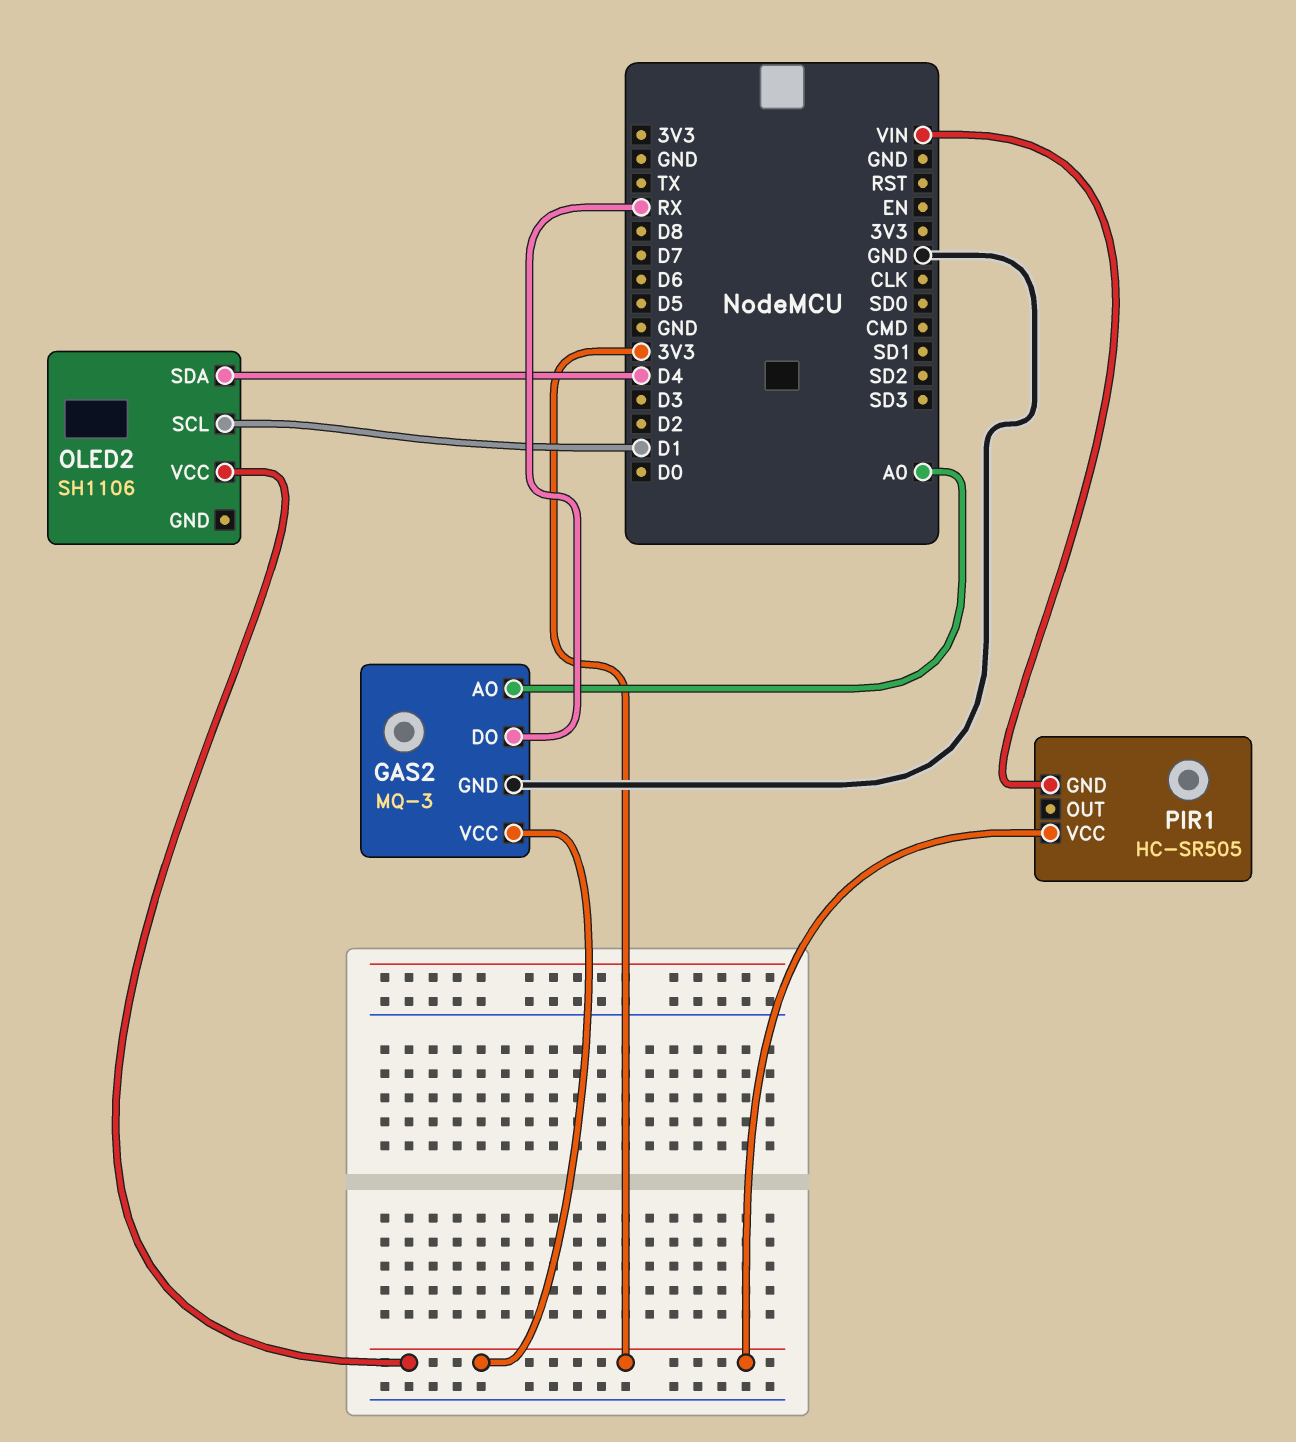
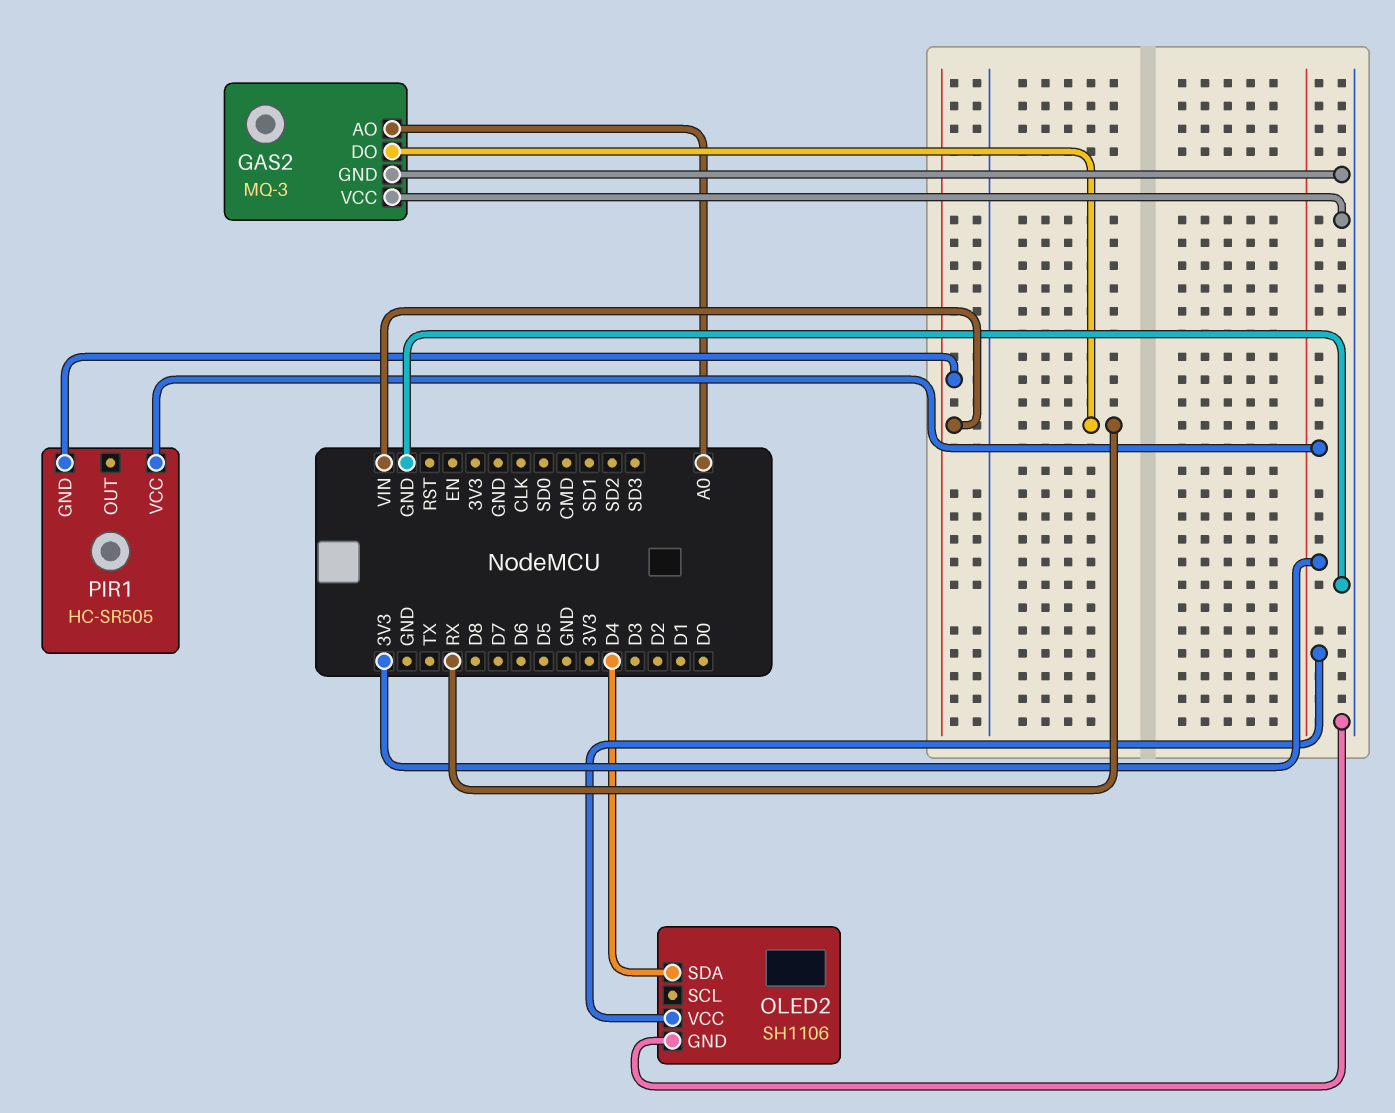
GAS2 pin VCC: 3V3 -> GND
OLED2 pin GND: none -> GND
OLED2 pin SCL: D1 -> none

